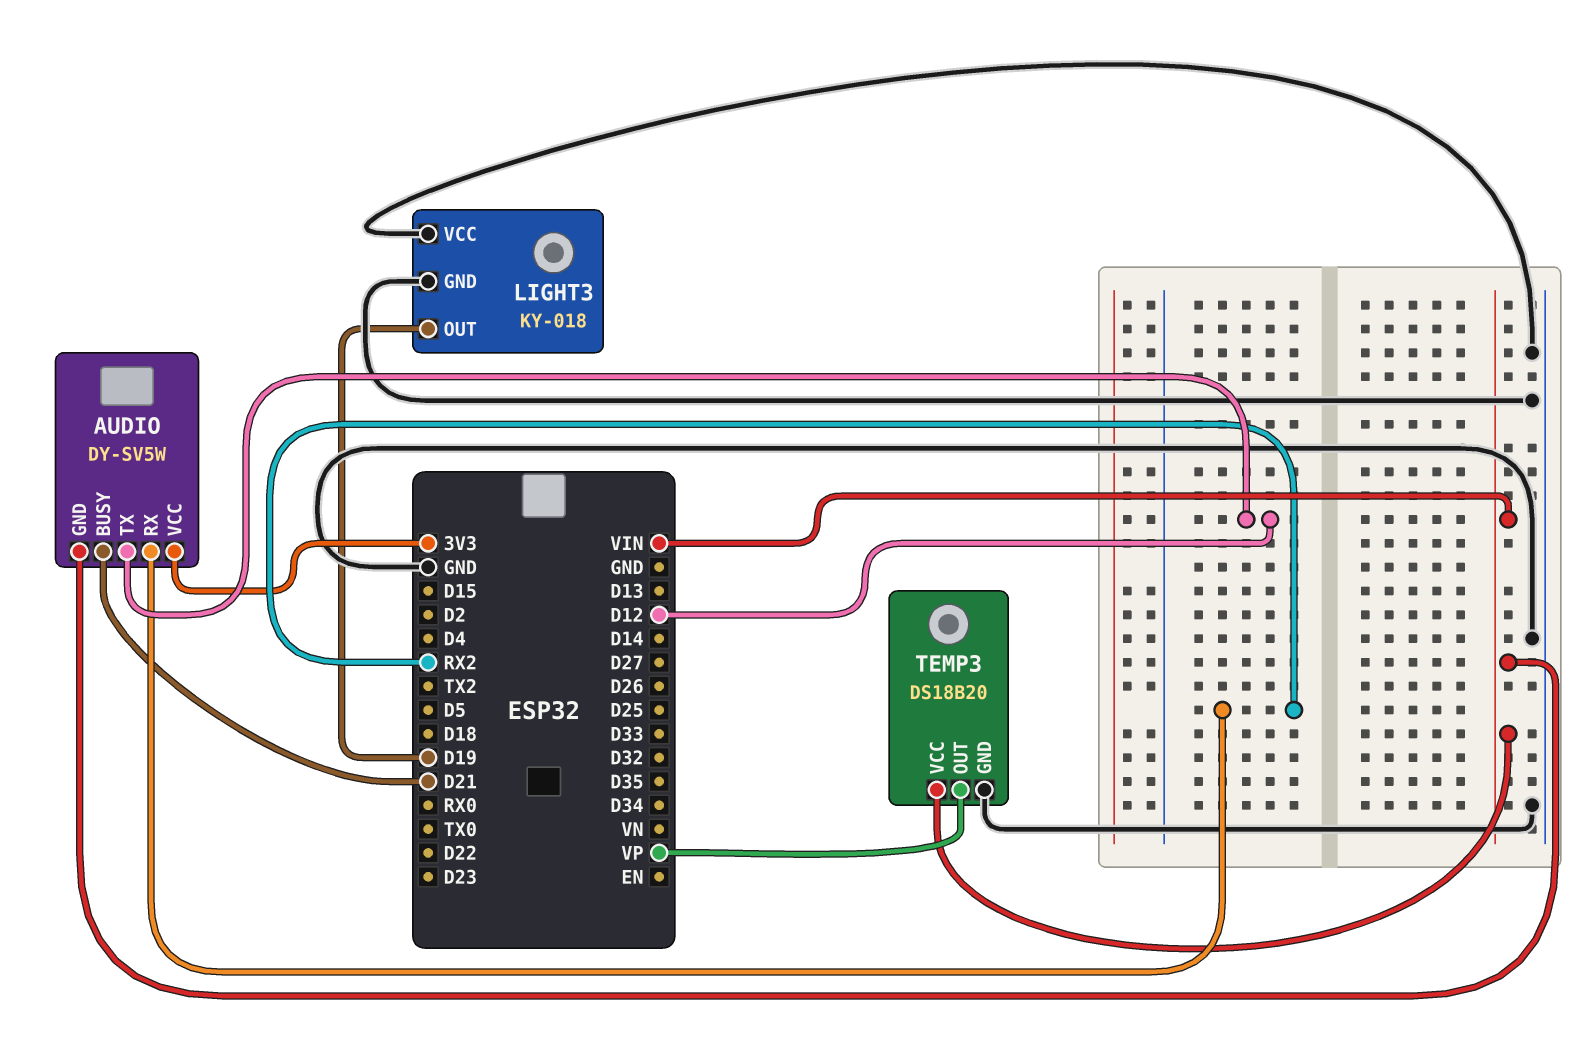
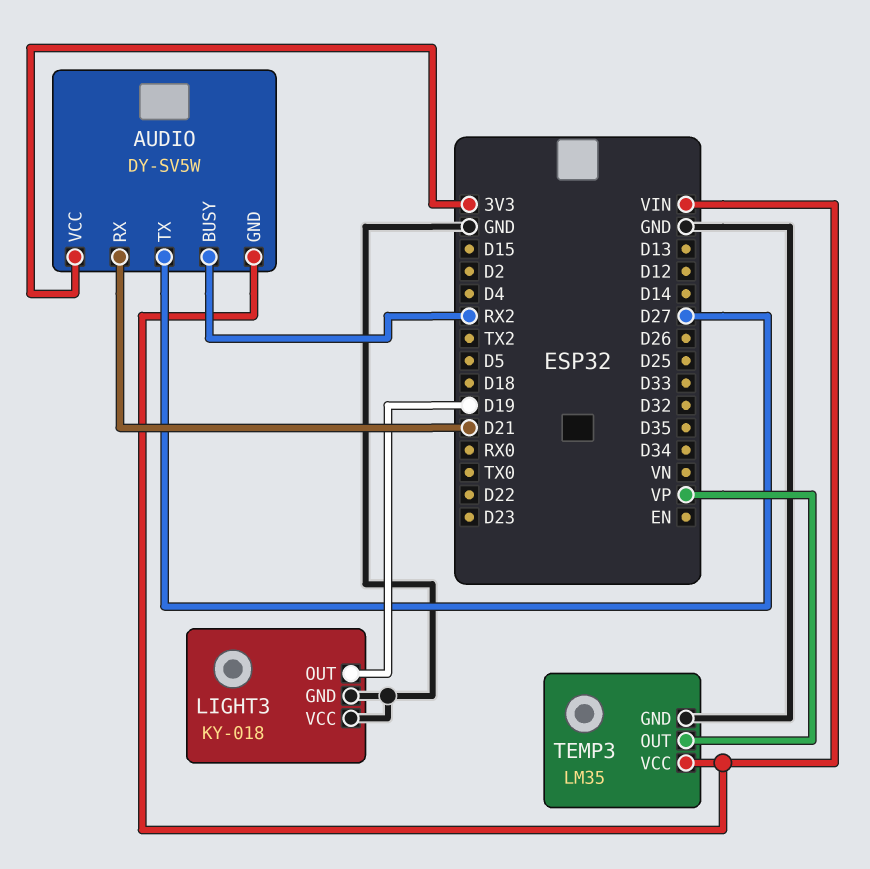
AUDIO pin BUSY: D21 -> RX2
AUDIO pin RX: RX2 -> D21
AUDIO pin TX: D12 -> D27
TEMP3: DS18B20 -> LM35

